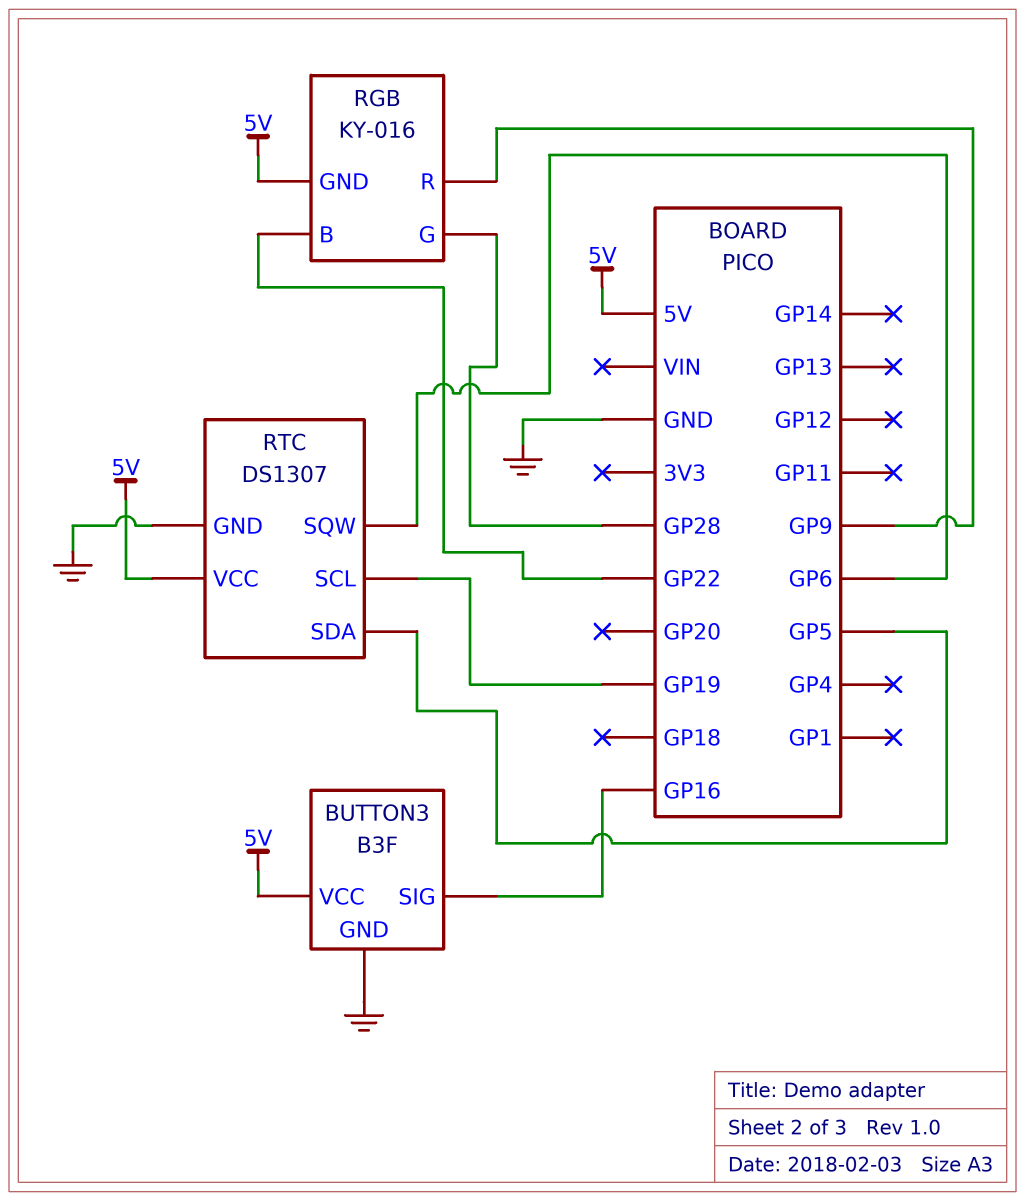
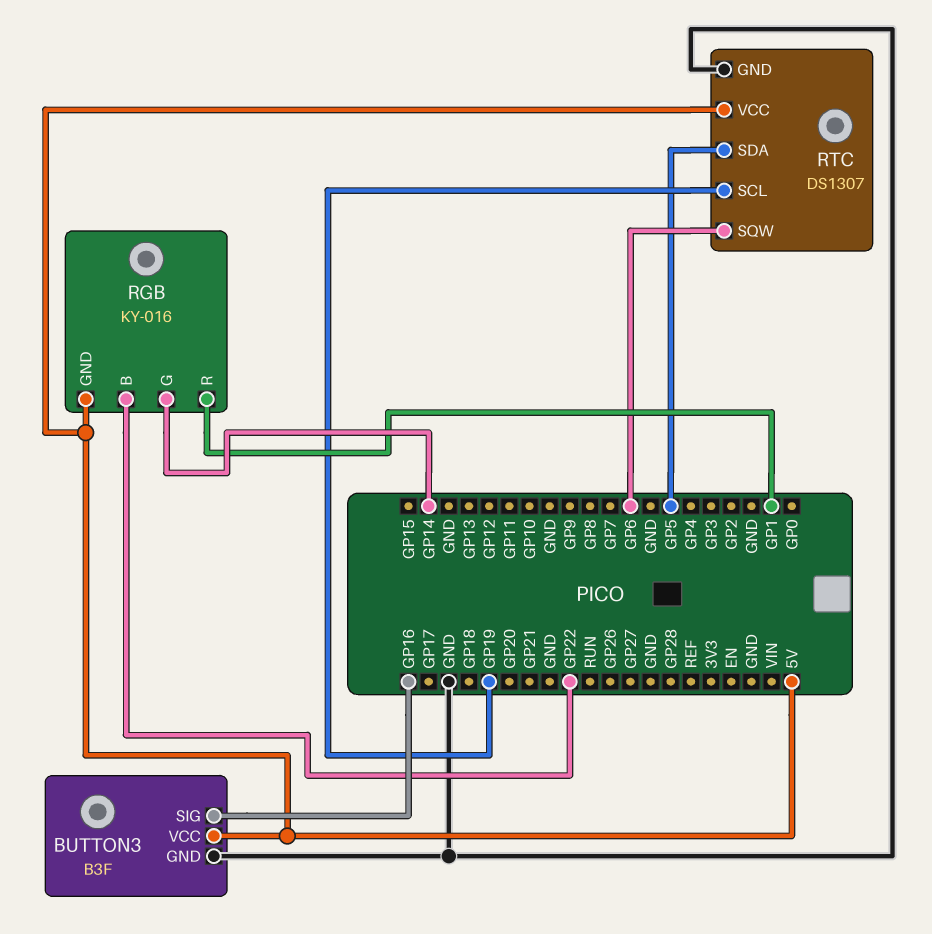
RGB pin G: GP28 -> GP14
RGB pin R: GP9 -> GP1

